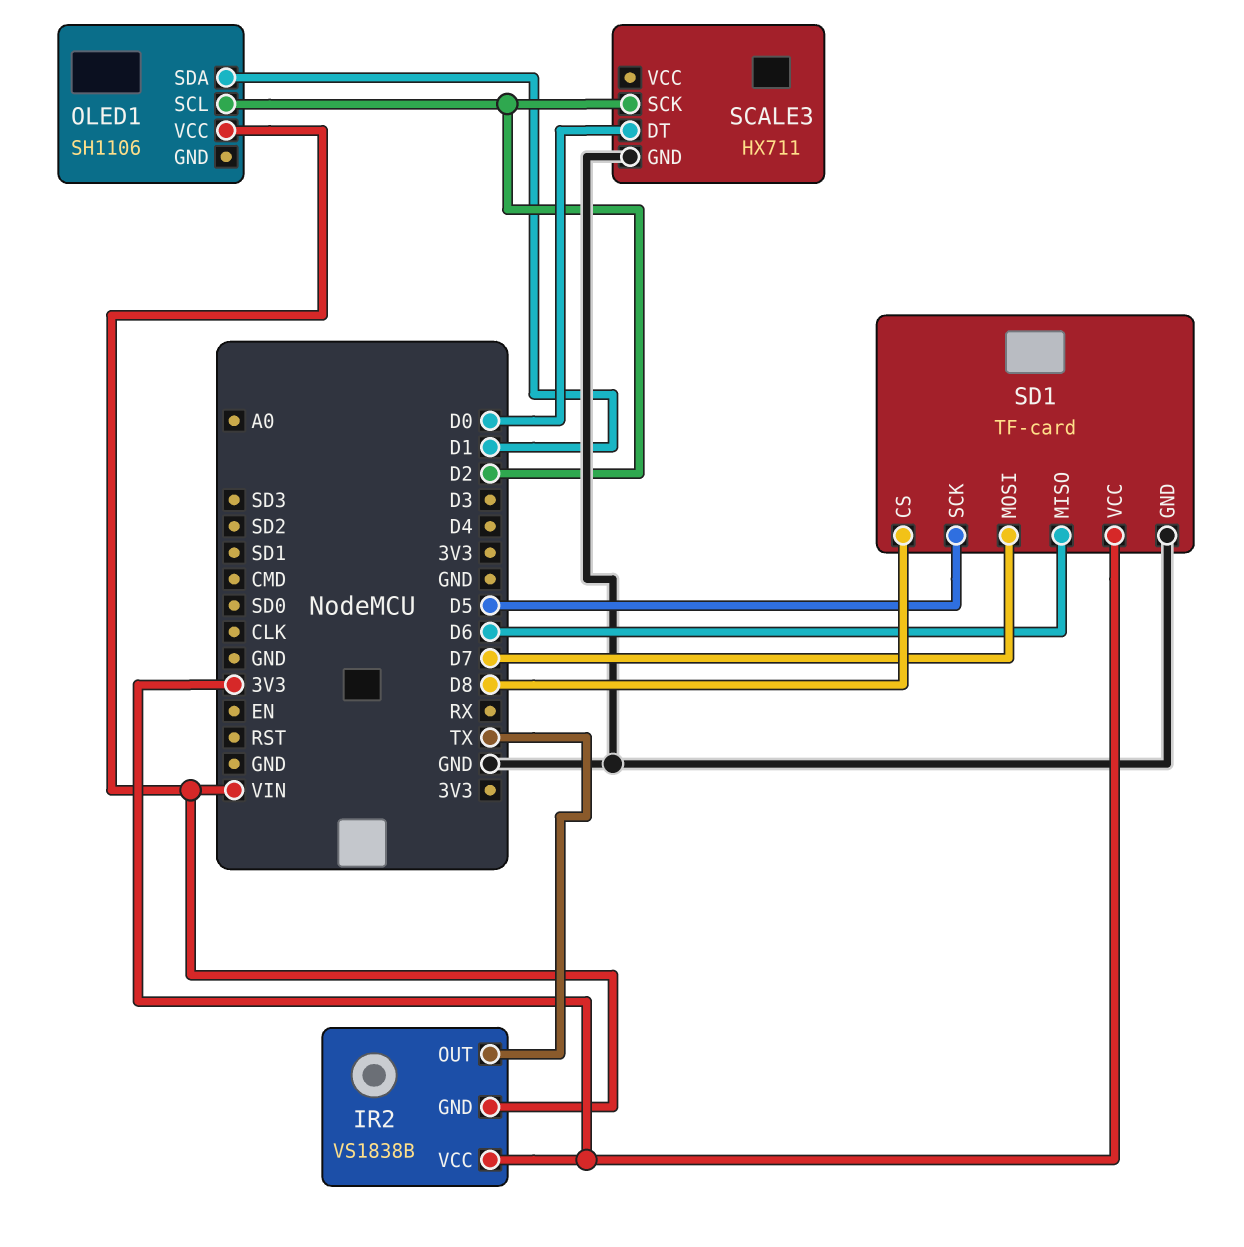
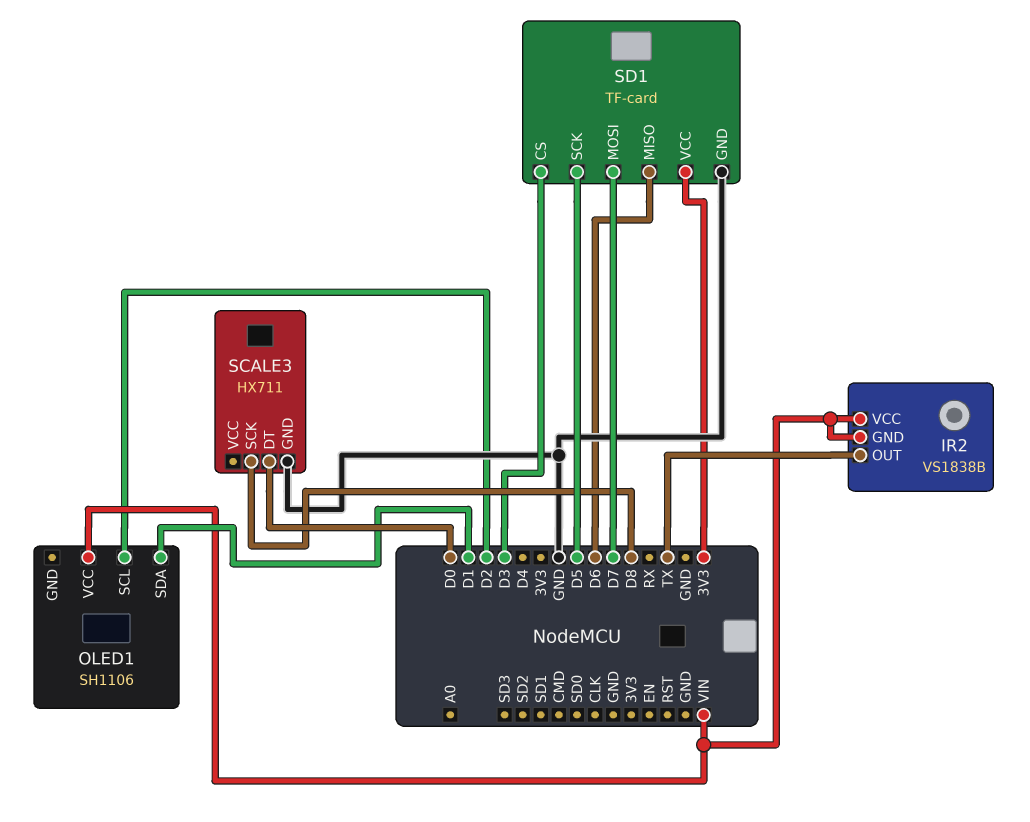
IR2 pin VCC: 3V3 -> VIN
SCALE3 pin SCK: D2 -> D8
SD1 pin CS: D8 -> D3

